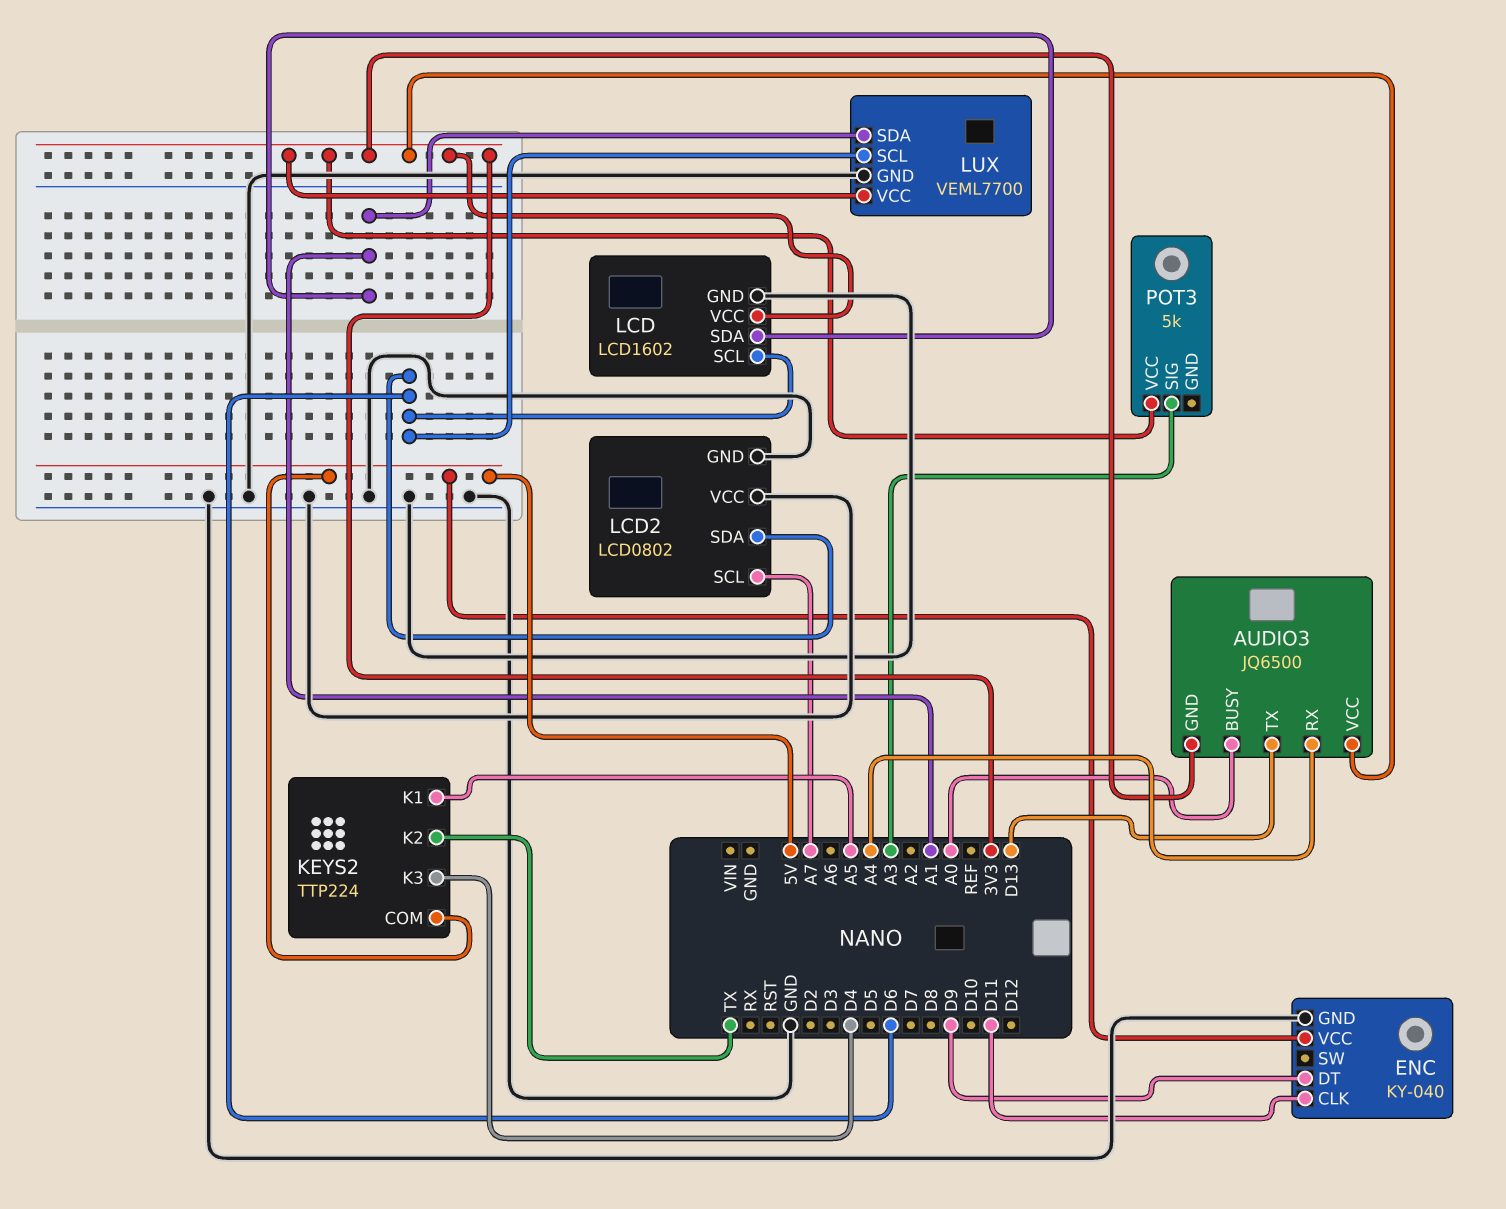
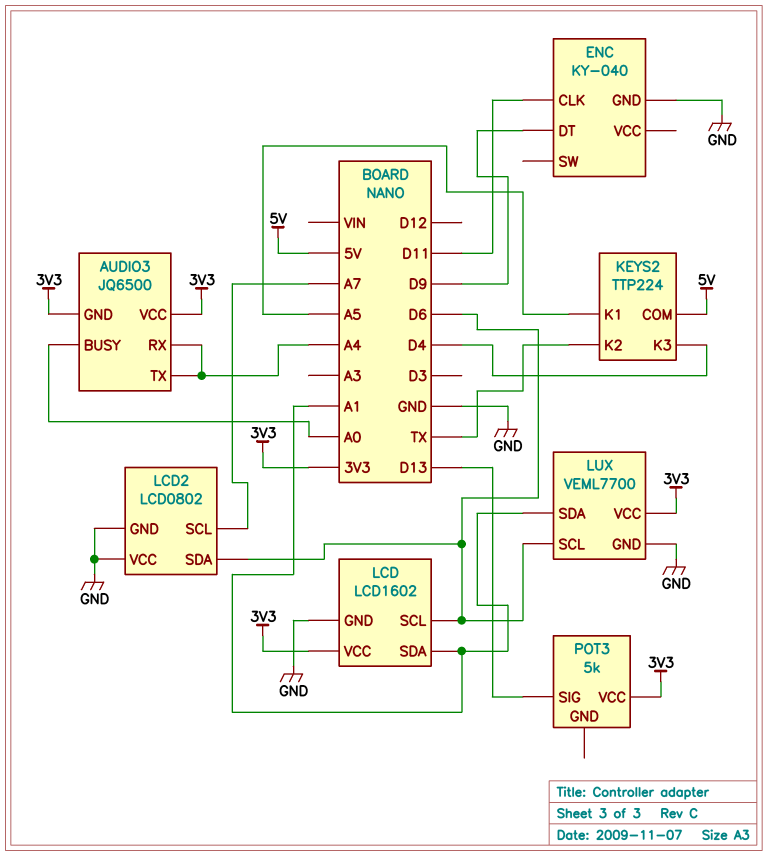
AUDIO3 pin TX: D13 -> A4
ENC pin VCC: 5V -> none
POT3 pin SIG: A3 -> D13

